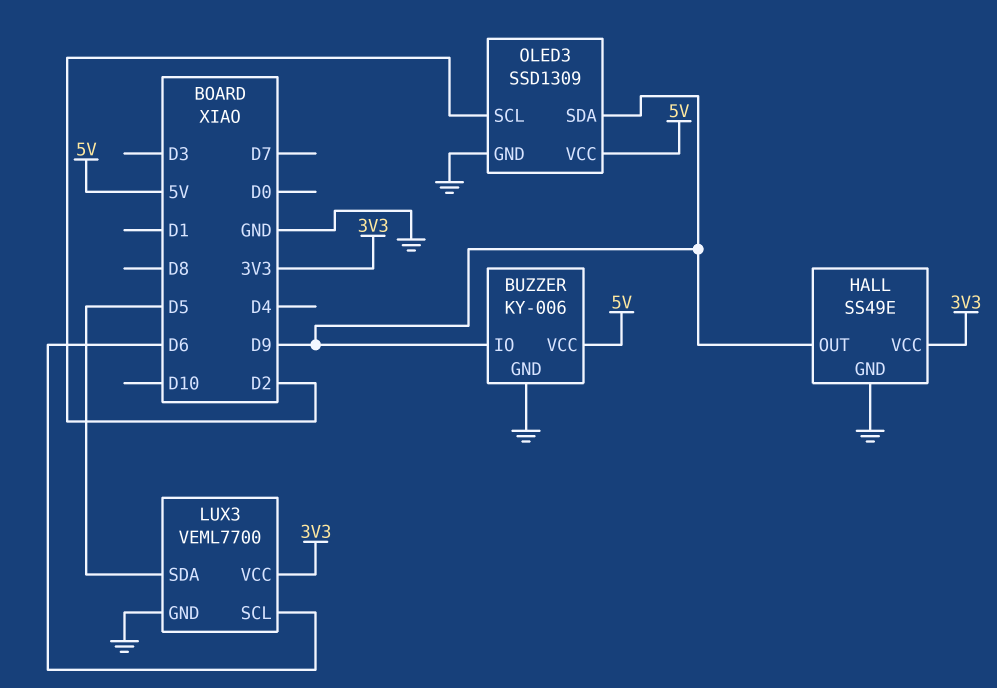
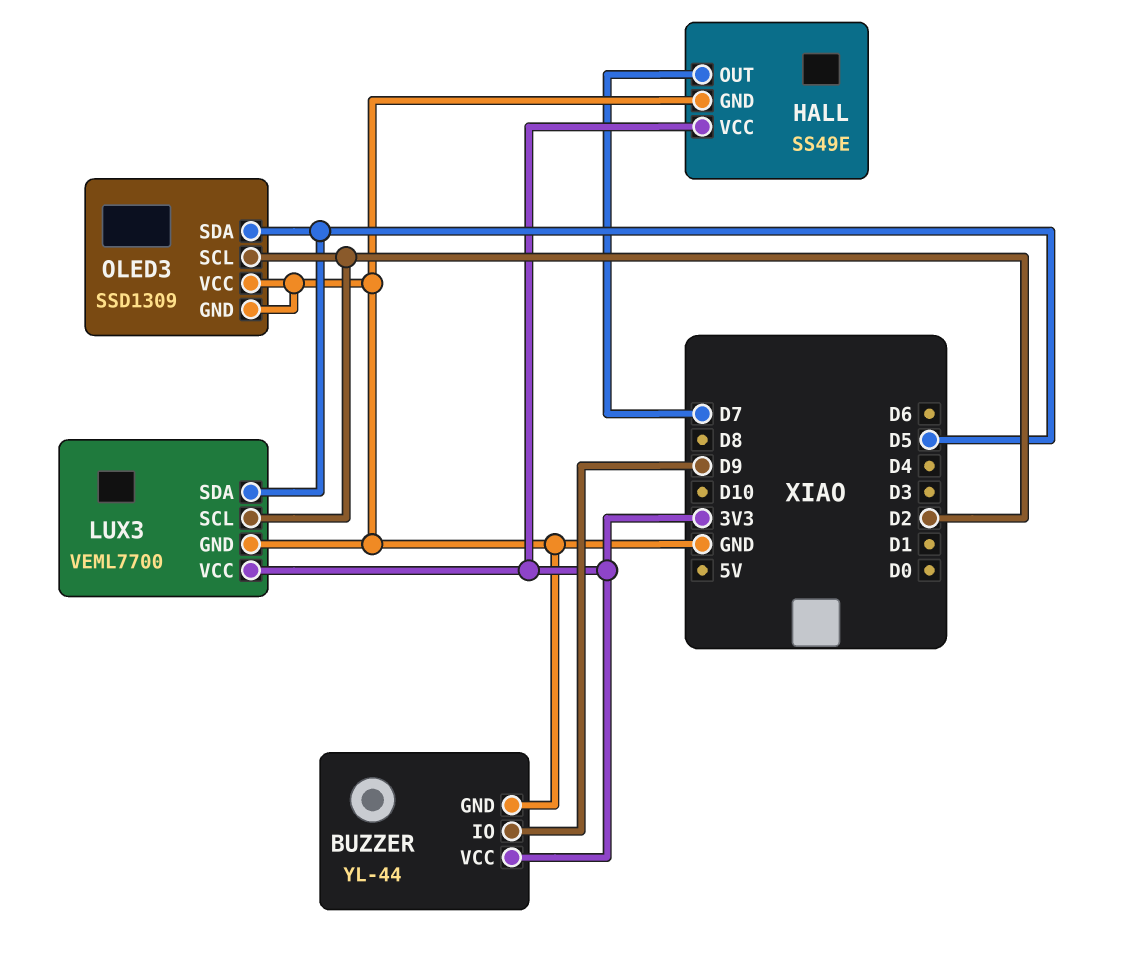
BUZZER: KY-006 -> YL-44
BUZZER pin VCC: 5V -> 3V3
HALL pin OUT: D9 -> D7
LUX3 pin SCL: D6 -> D2
OLED3 pin SDA: D9 -> D5
OLED3 pin VCC: 5V -> GND

